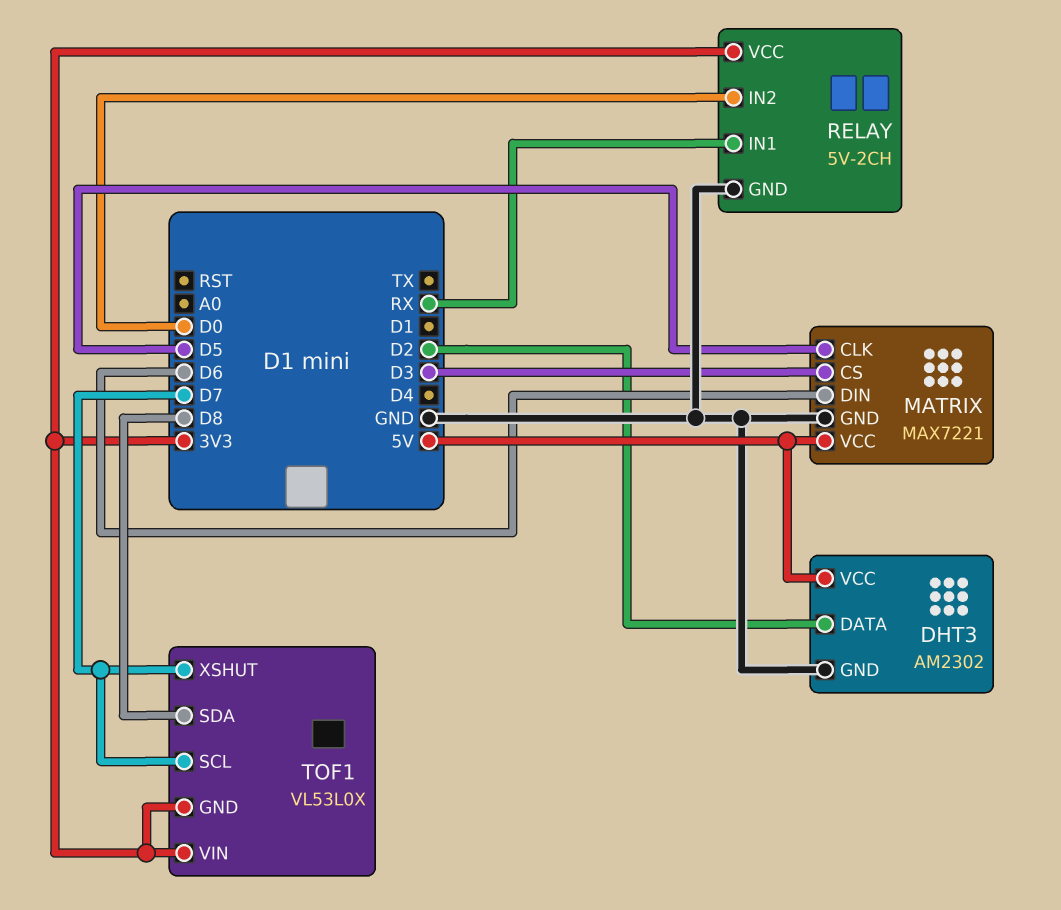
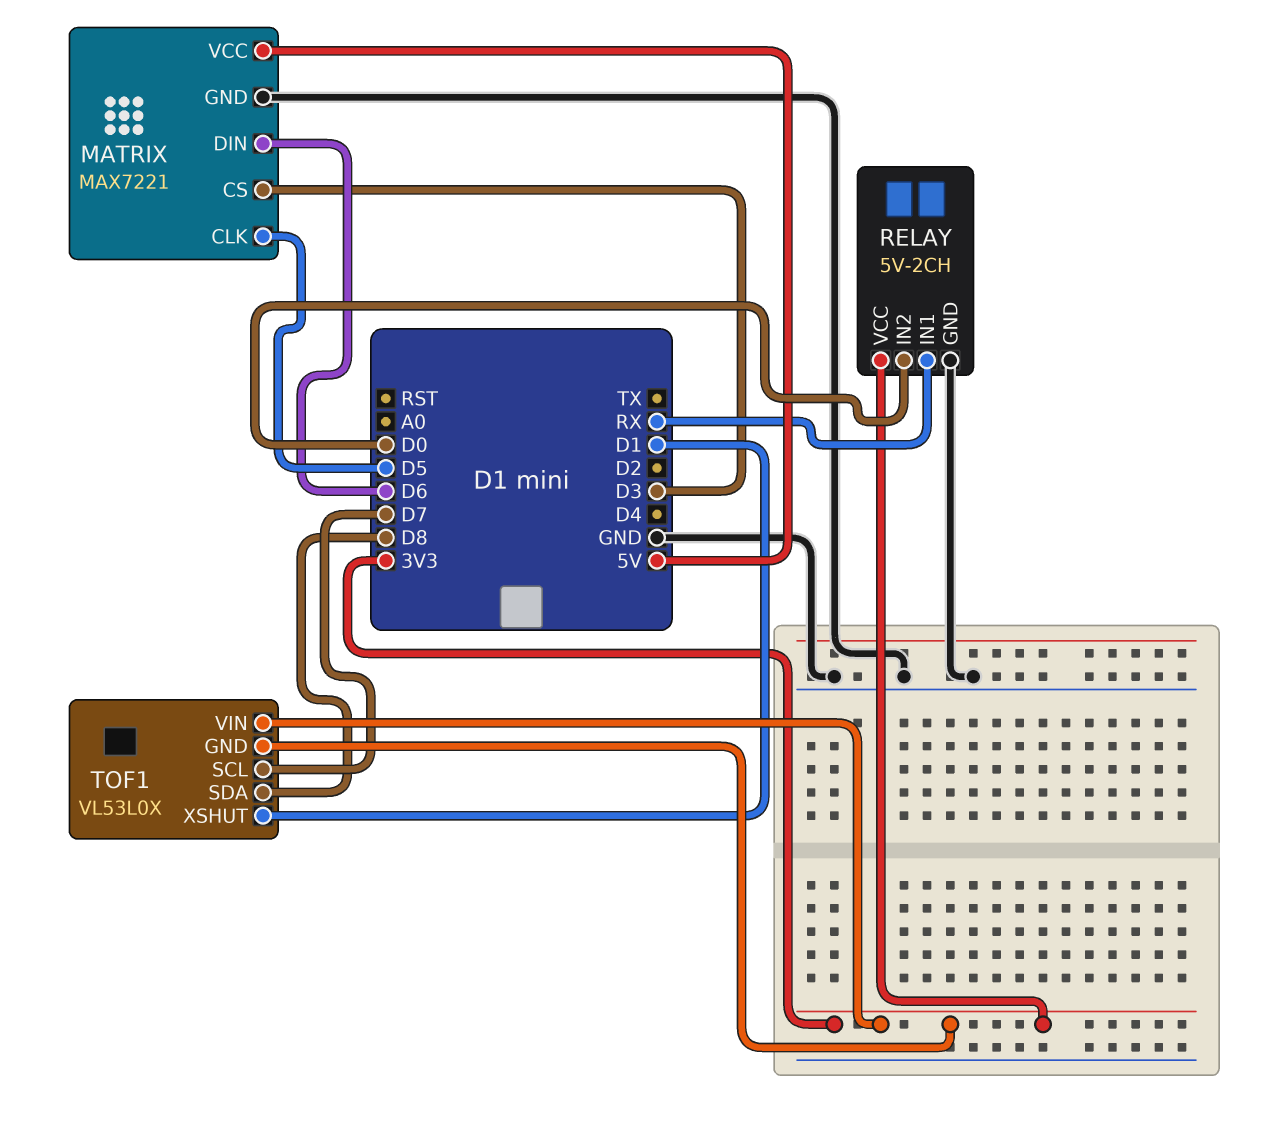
DHT3: AM2302 -> none
DHT3 pin DATA: D2 -> none
DHT3 pin GND: GND -> none
DHT3 pin VCC: 5V -> none
TOF1 pin XSHUT: D7 -> D1

